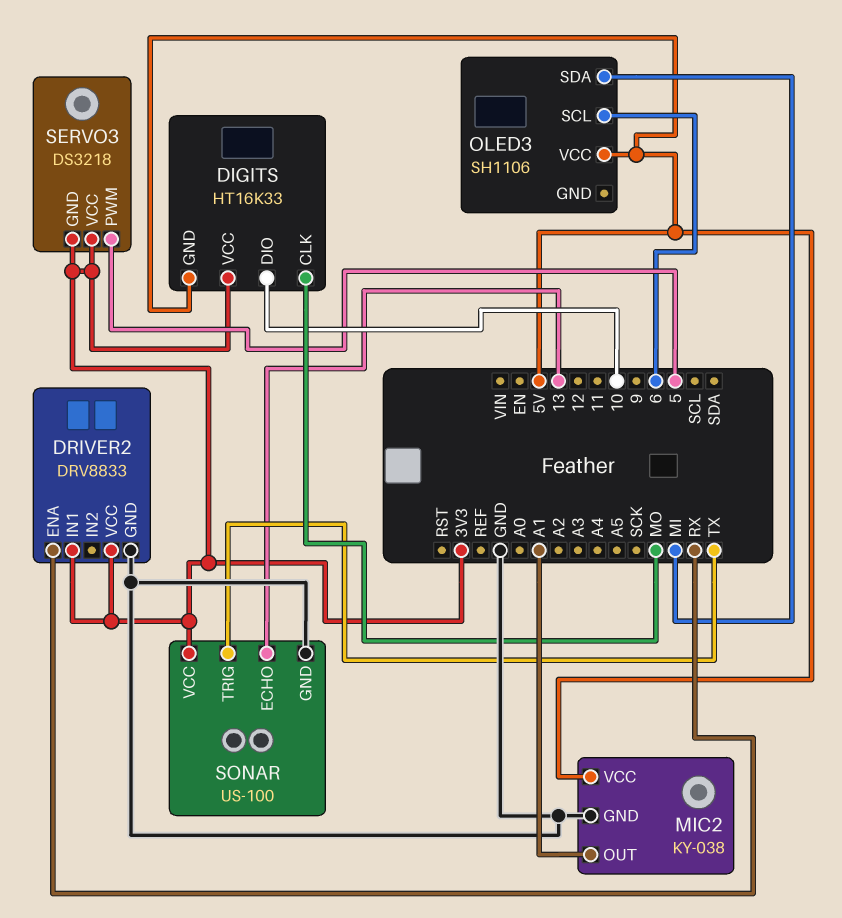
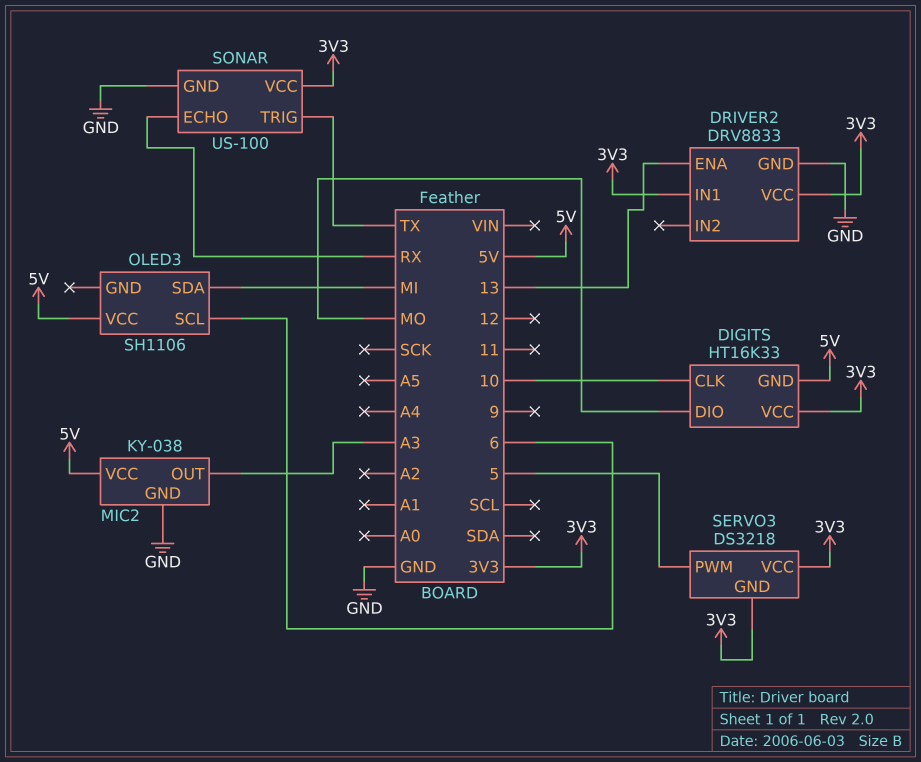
DIGITS pin CLK: MO -> 10
DIGITS pin DIO: 10 -> MO
DRIVER2 pin ENA: RX -> 13
MIC2 pin OUT: A1 -> A3
SONAR pin ECHO: 13 -> RX

